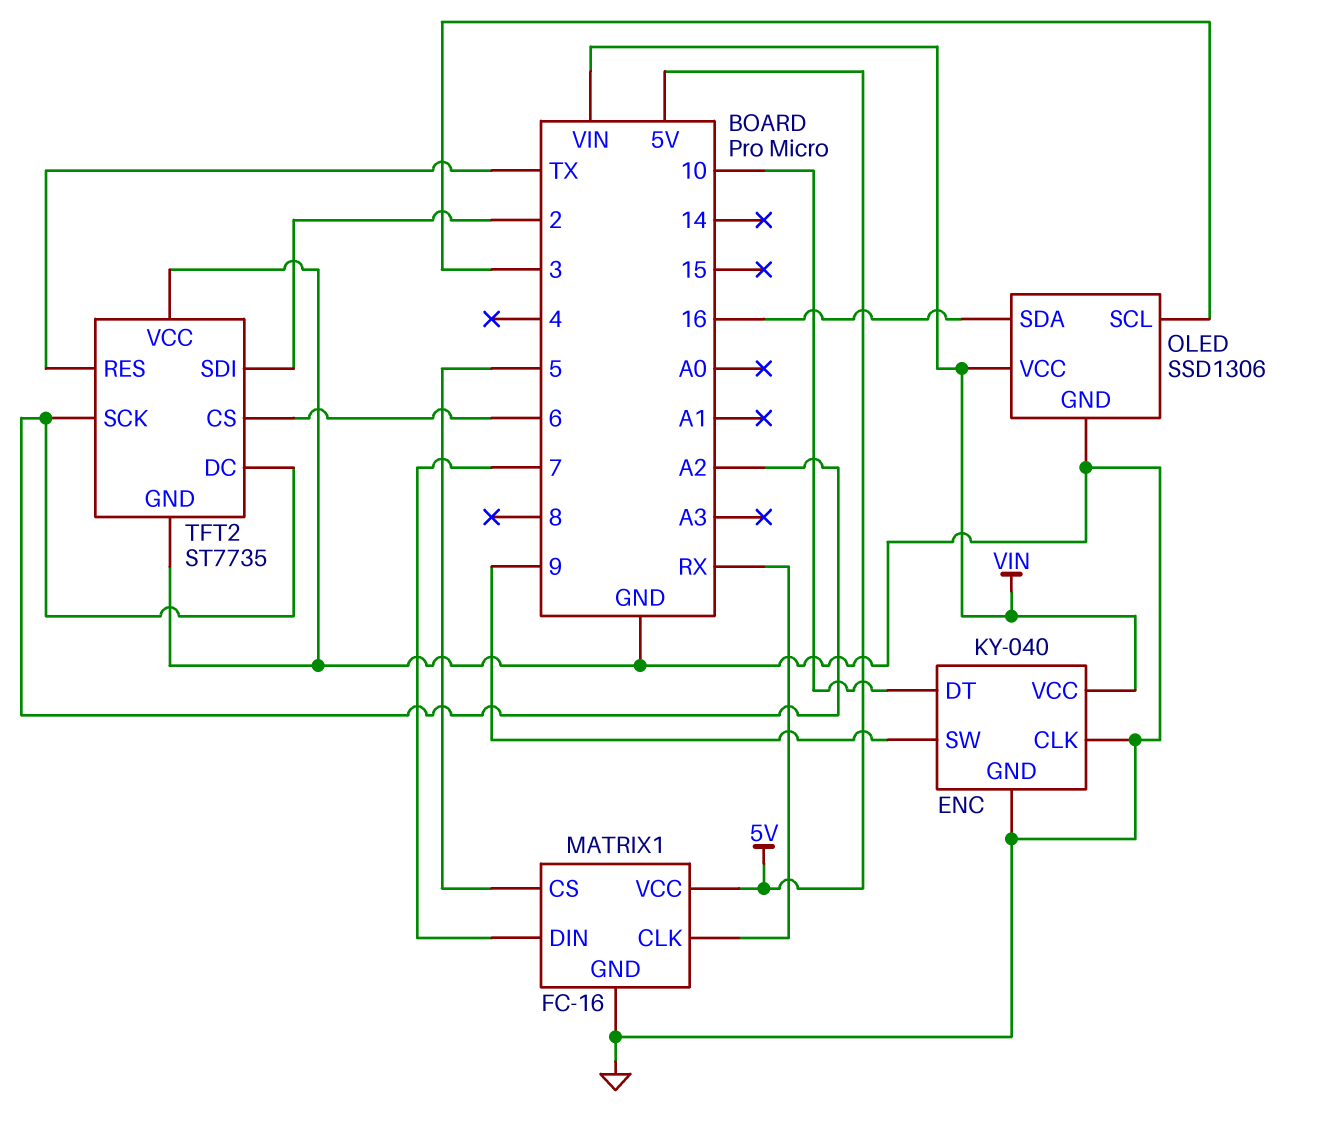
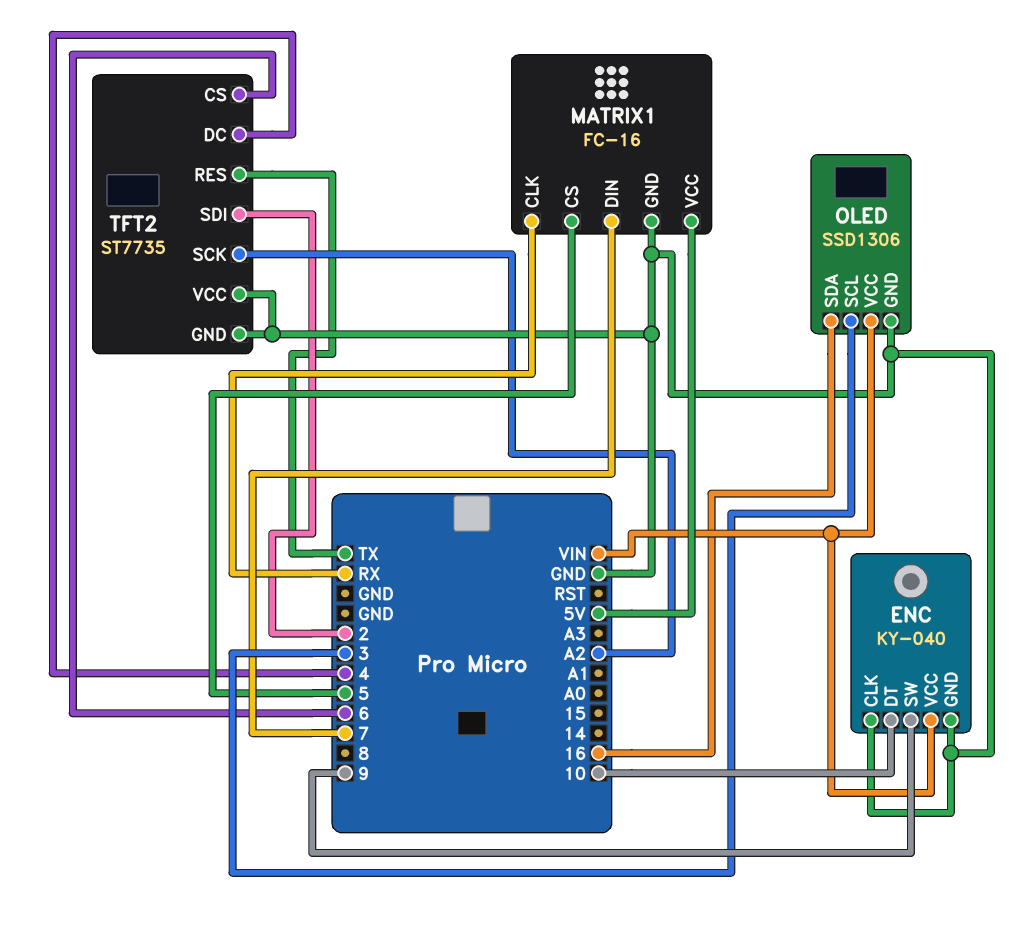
TFT2 pin DC: A2 -> 4

